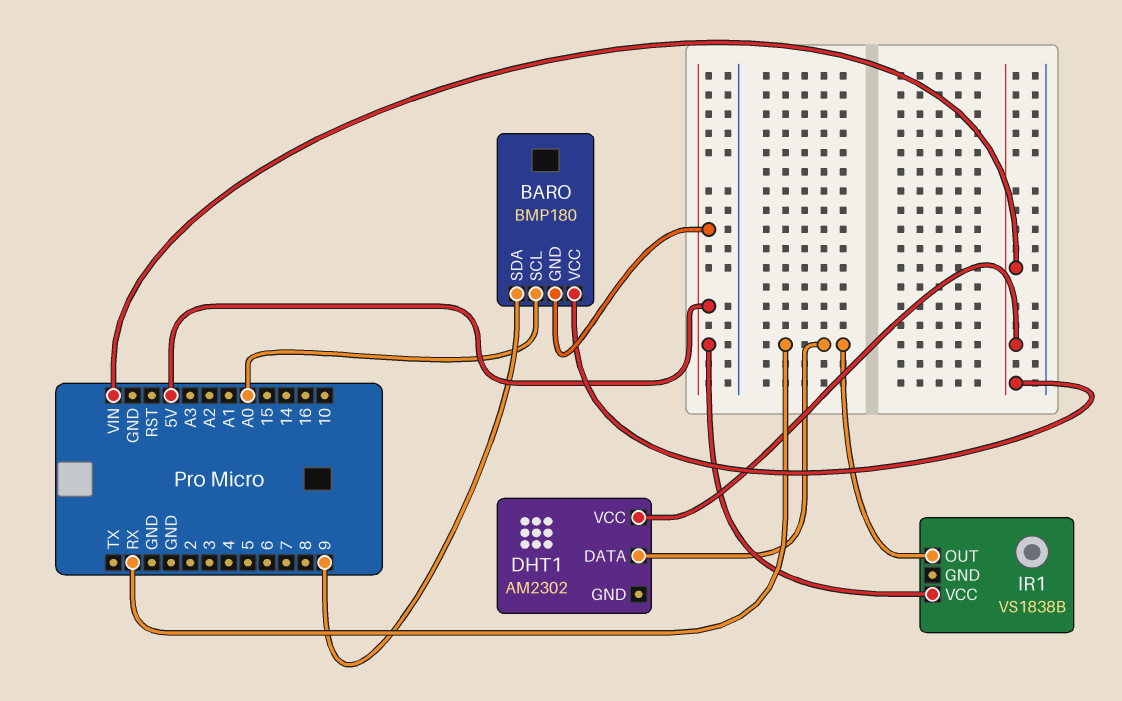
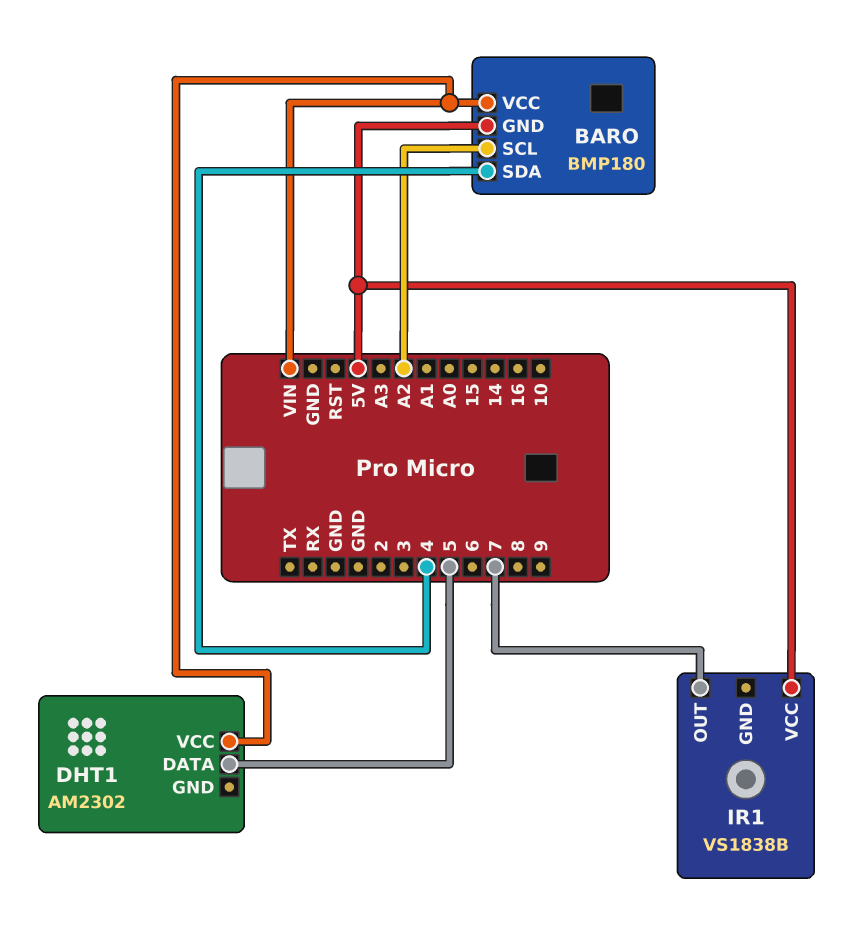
BARO pin SCL: A0 -> A2
BARO pin SDA: 9 -> 4
DHT1 pin DATA: RX -> 5
IR1 pin OUT: RX -> 7

